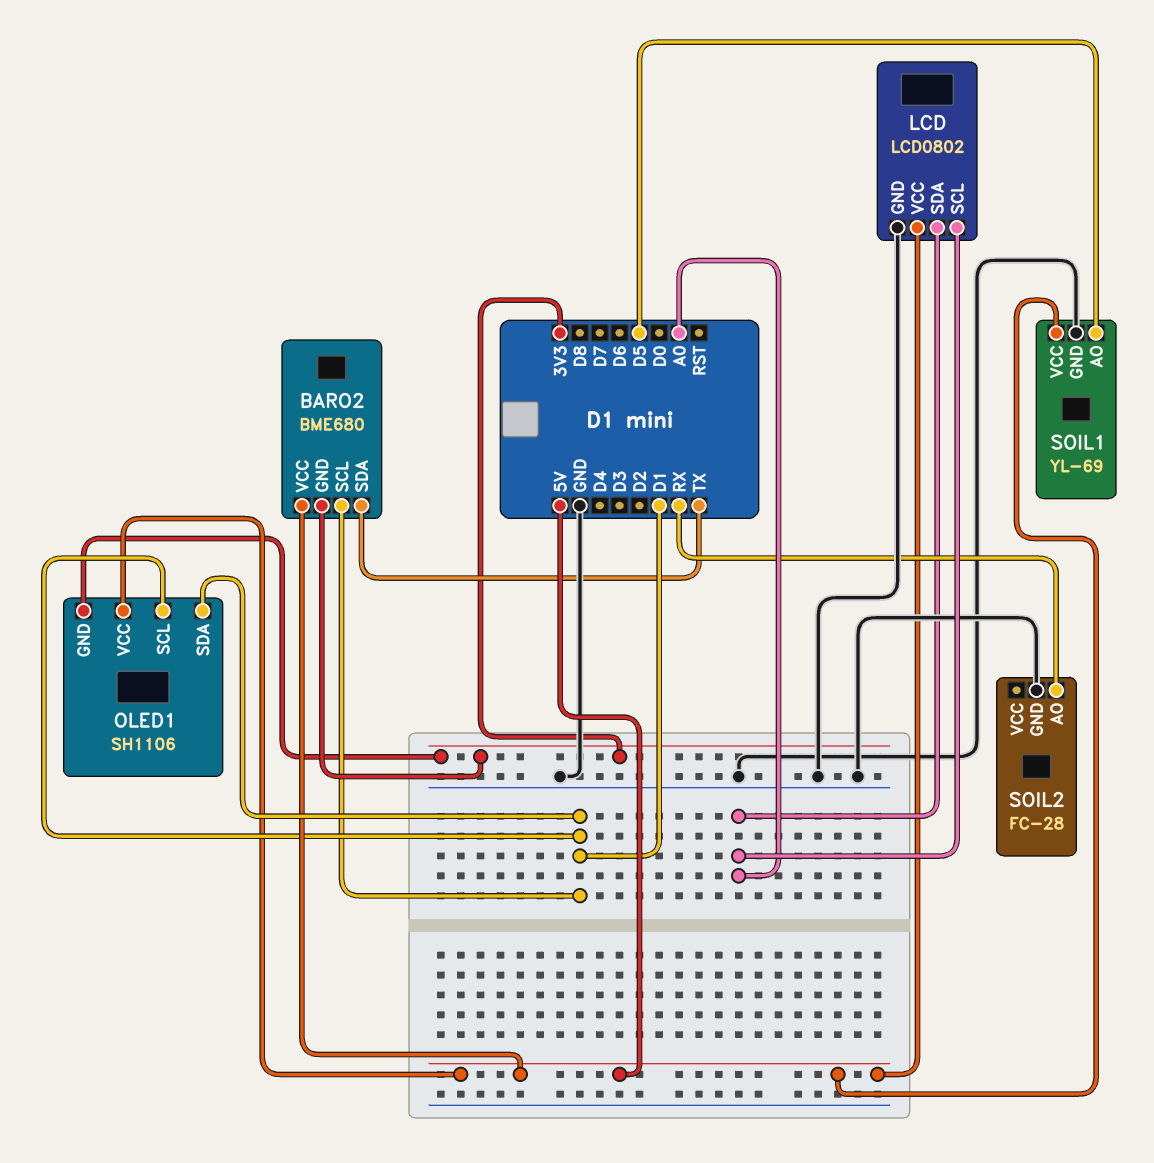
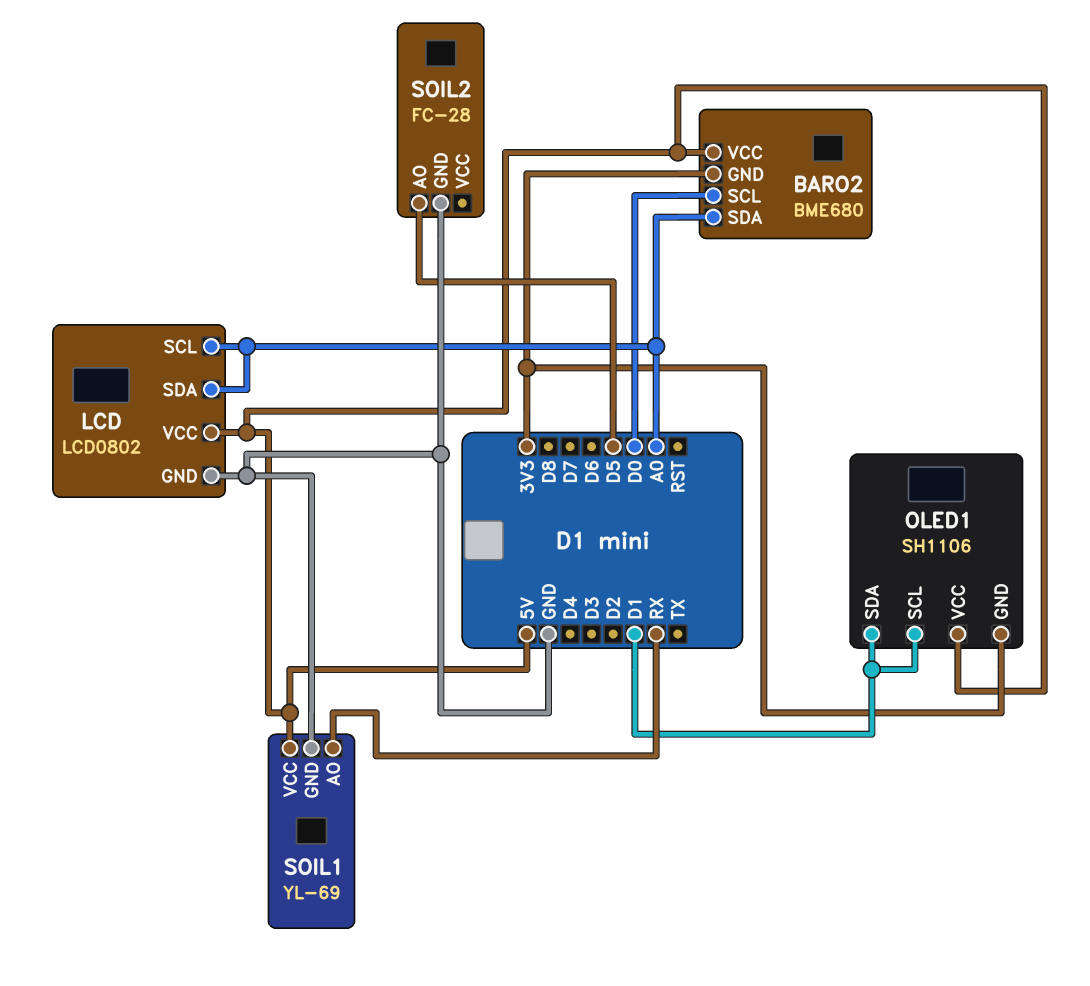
BARO2 pin SCL: D1 -> D0
BARO2 pin SDA: TX -> A0
SOIL1 pin AO: D5 -> RX
SOIL2 pin AO: RX -> D5

